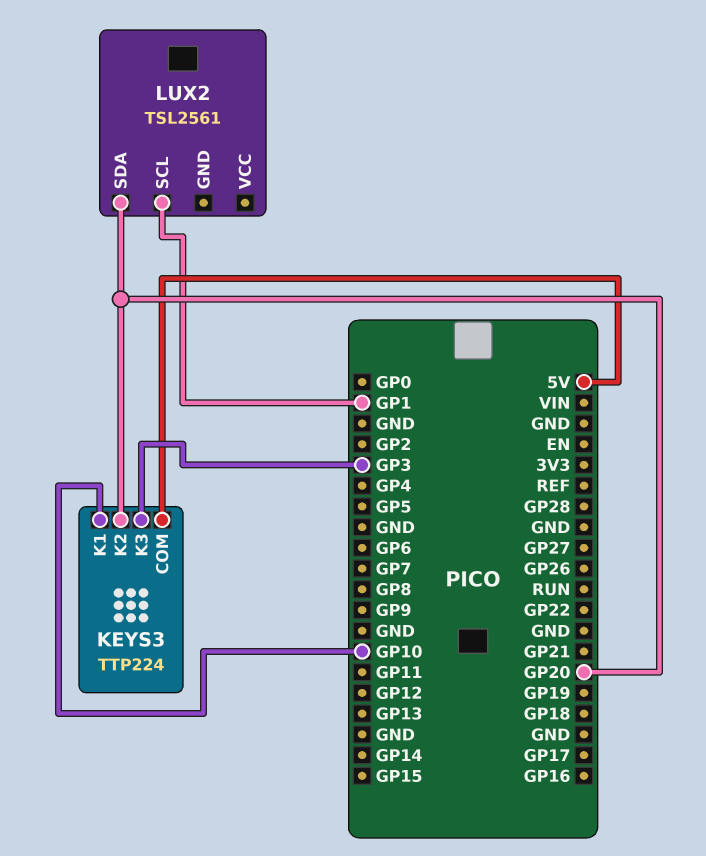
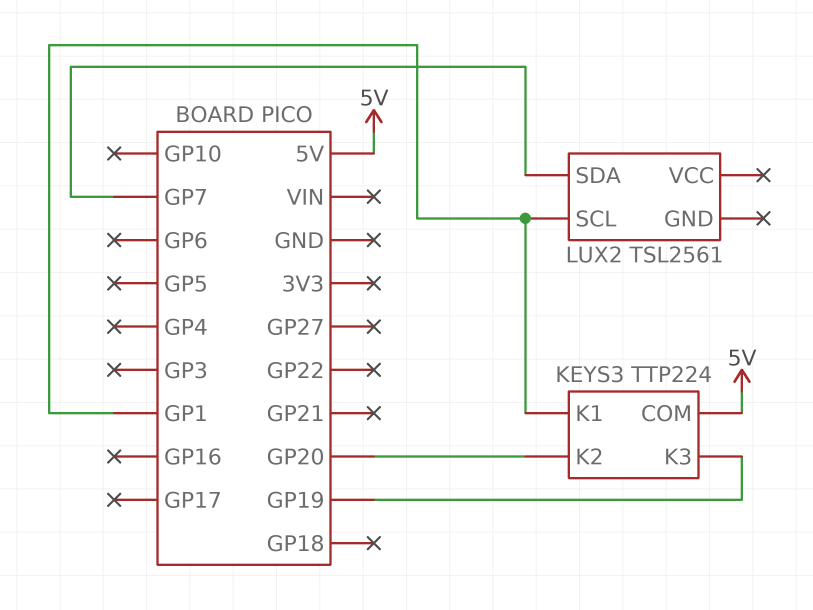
KEYS3 pin K1: GP10 -> GP1
KEYS3 pin K3: GP3 -> GP19
LUX2 pin SDA: GP20 -> GP7

